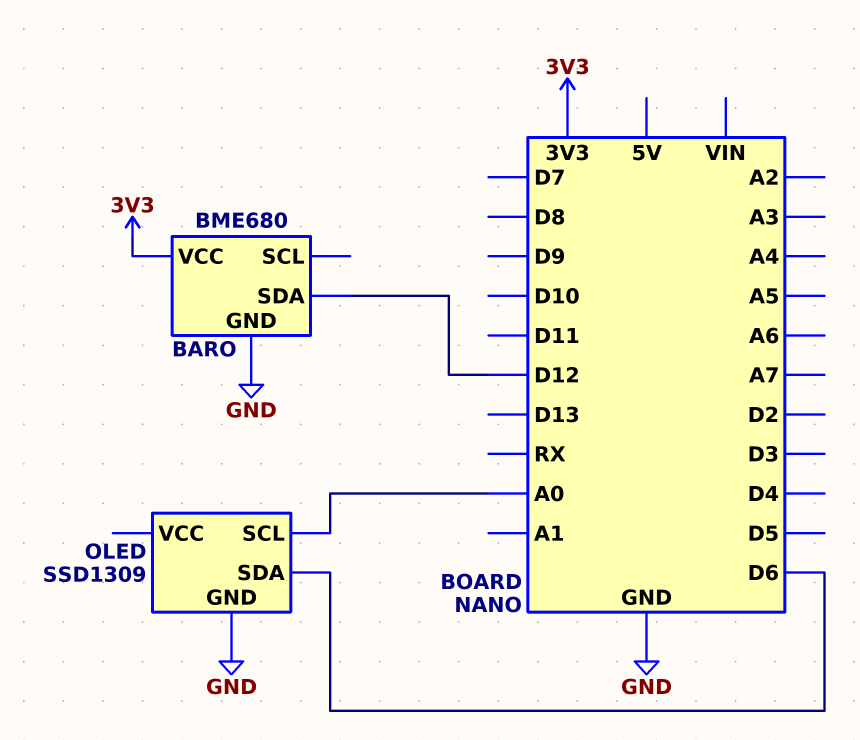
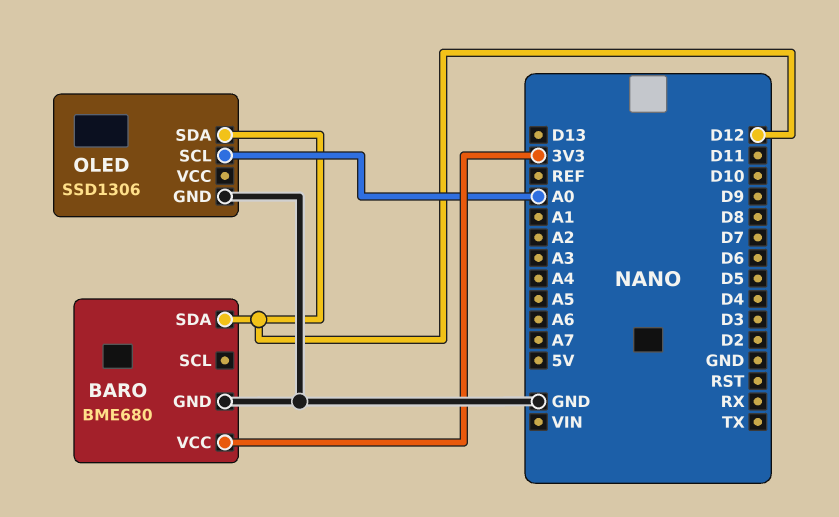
OLED: SSD1309 -> SSD1306
OLED pin SDA: D6 -> D12

